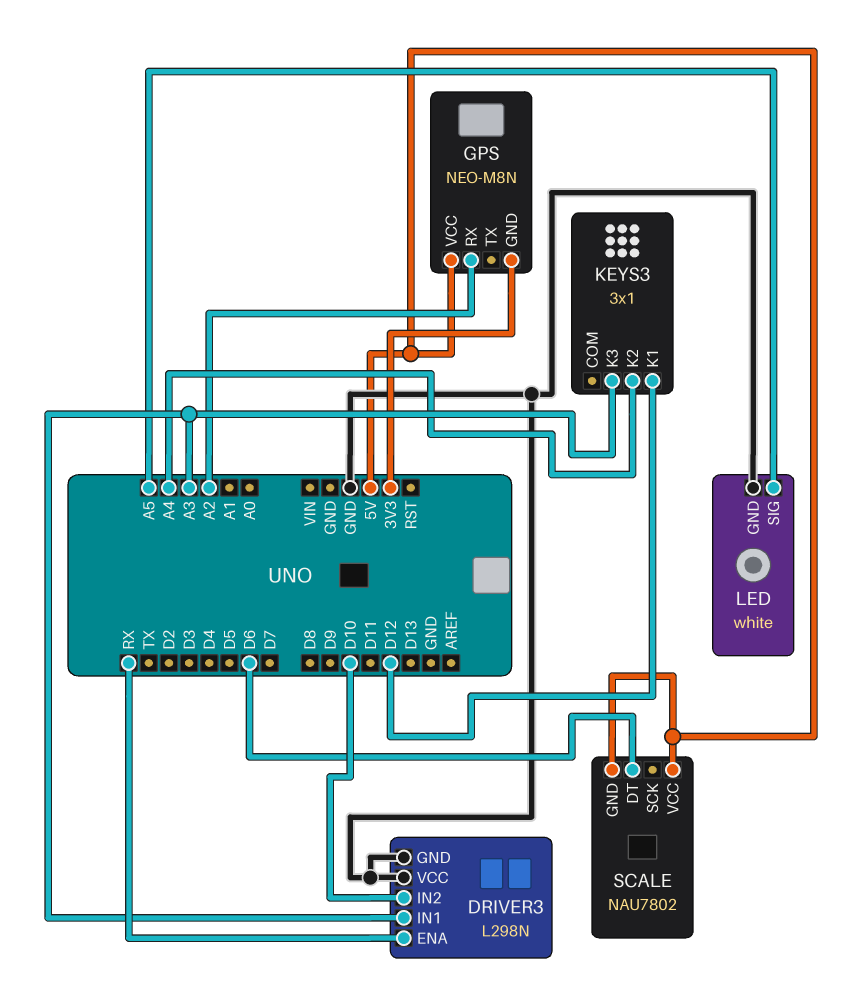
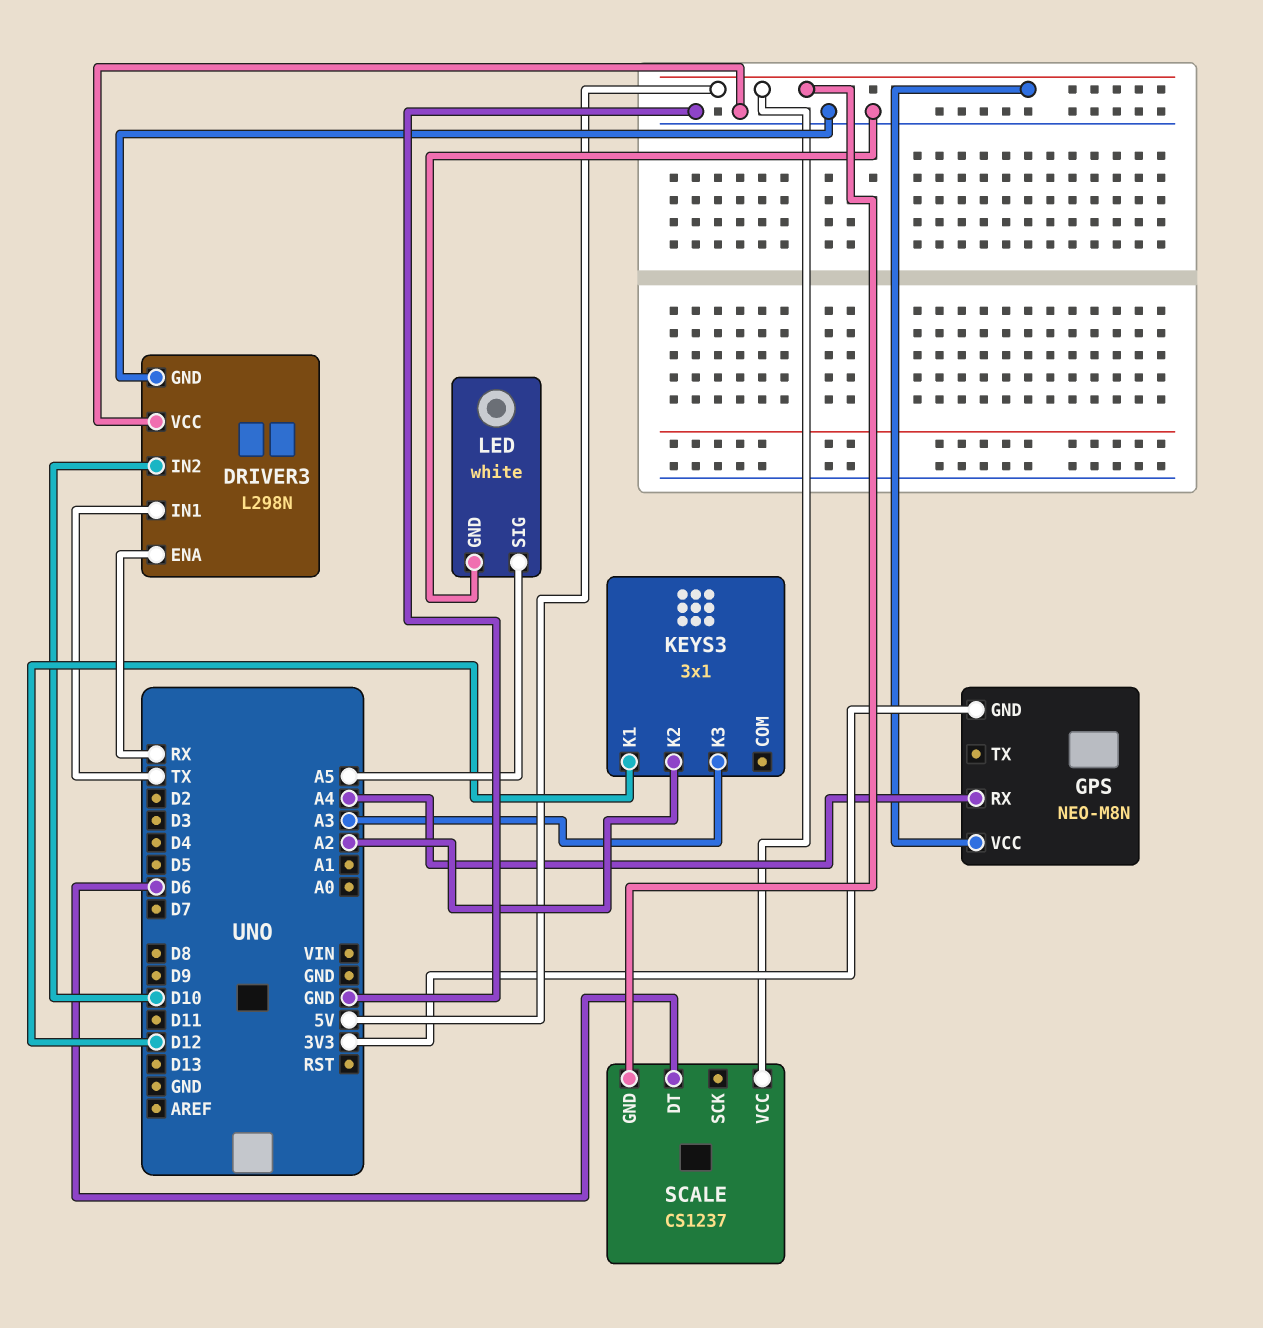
DRIVER3 pin IN1: A3 -> TX
GPS pin RX: A2 -> A4
KEYS3 pin K2: A4 -> A2
SCALE: NAU7802 -> CS1237

